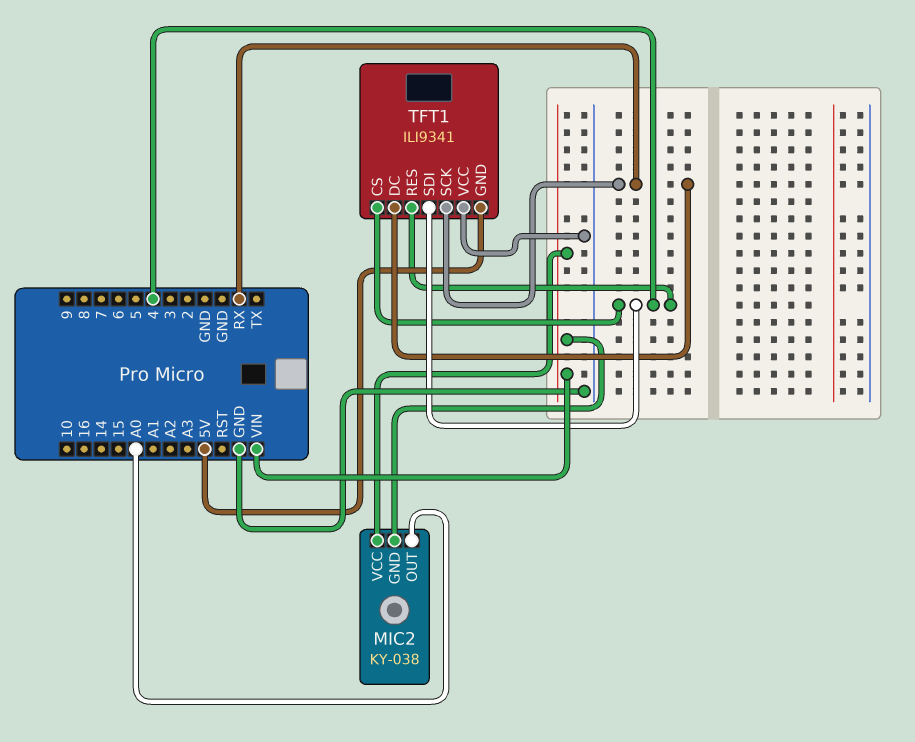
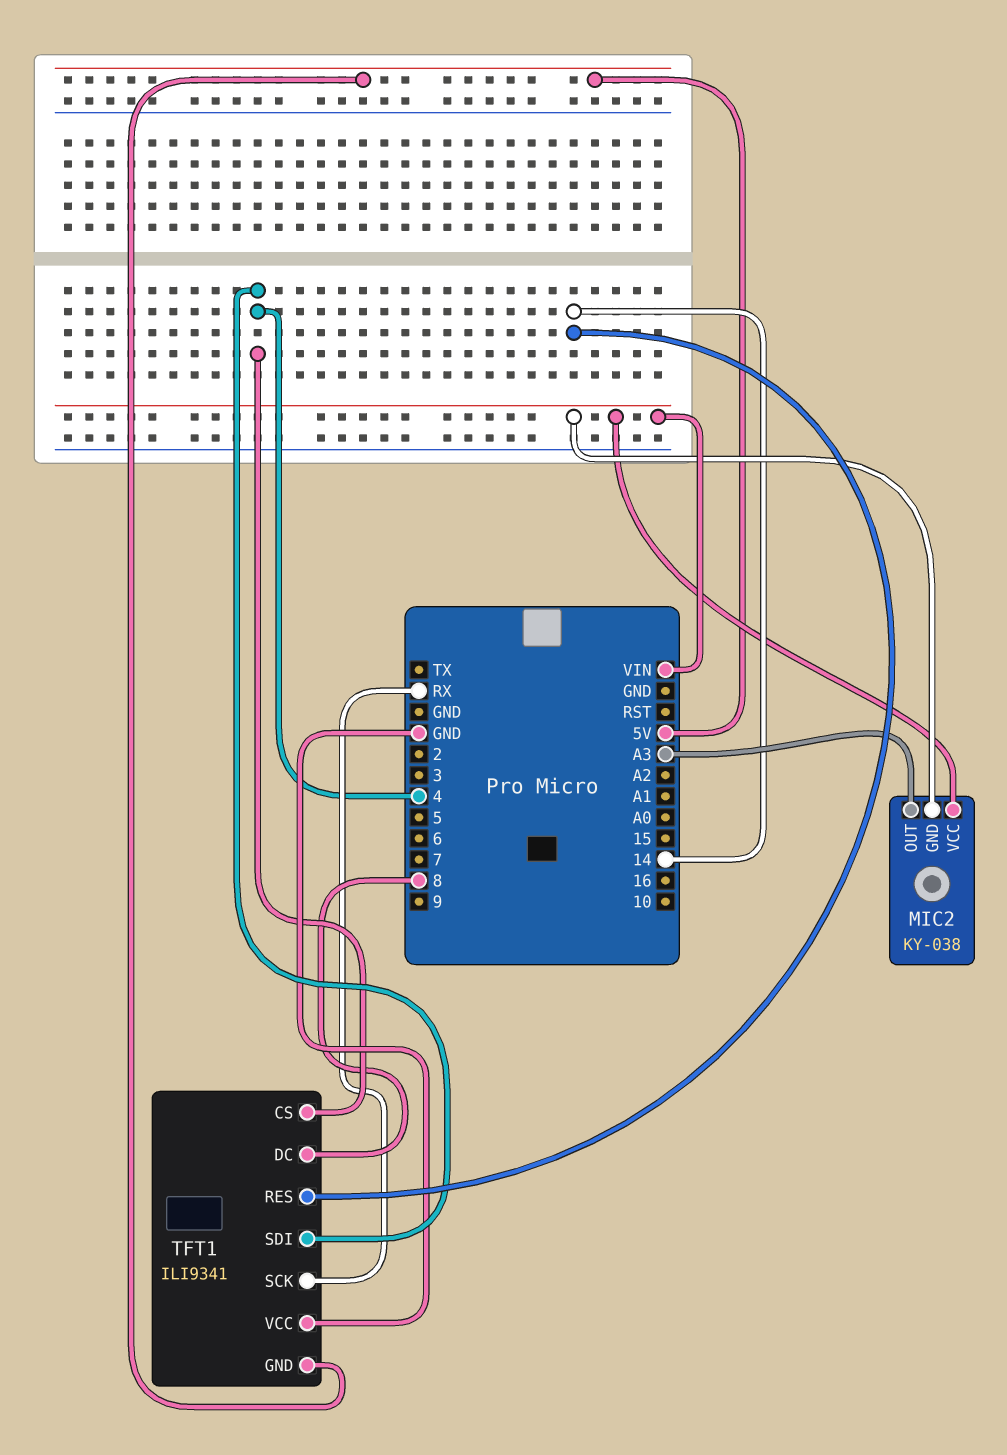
MIC2 pin OUT: A0 -> A3
TFT1 pin DC: RX -> 8
TFT1 pin RES: 4 -> 14

